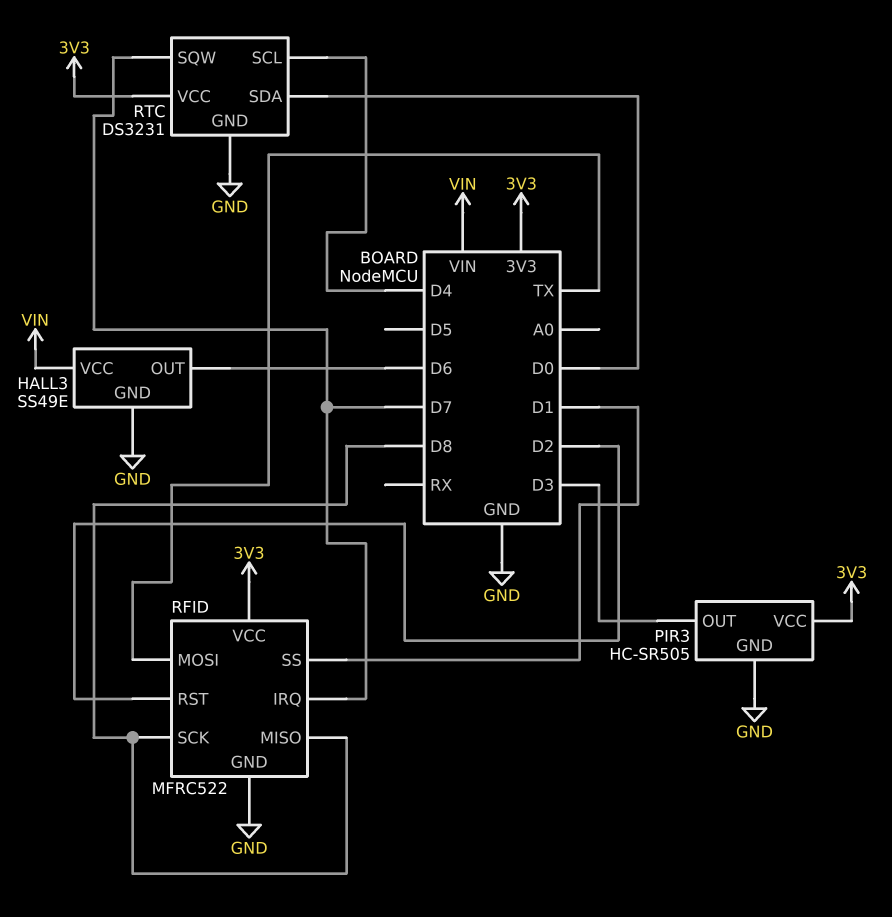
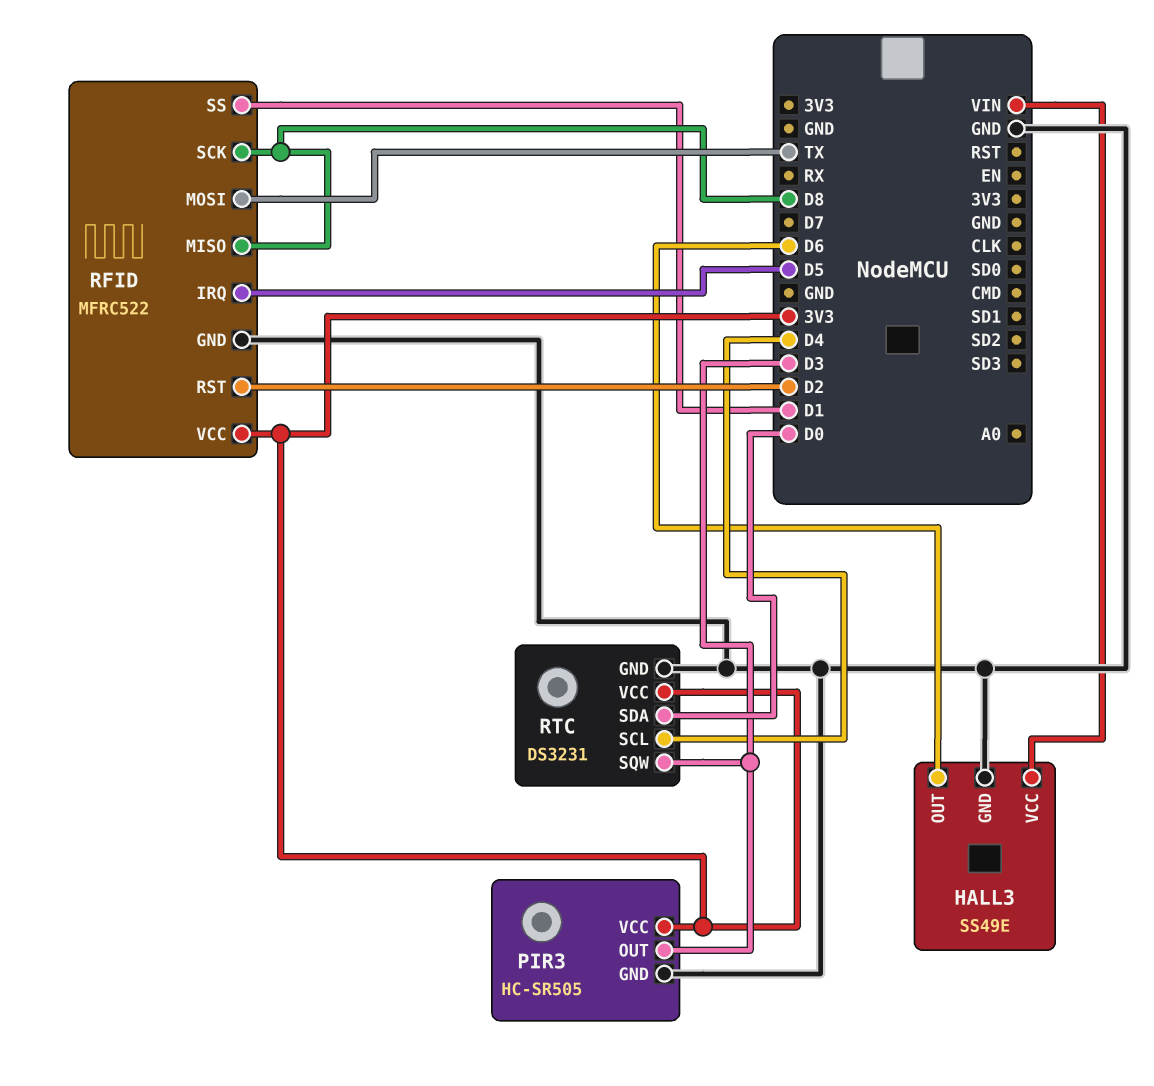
RFID pin IRQ: D7 -> D5
RTC pin SQW: D7 -> D3

